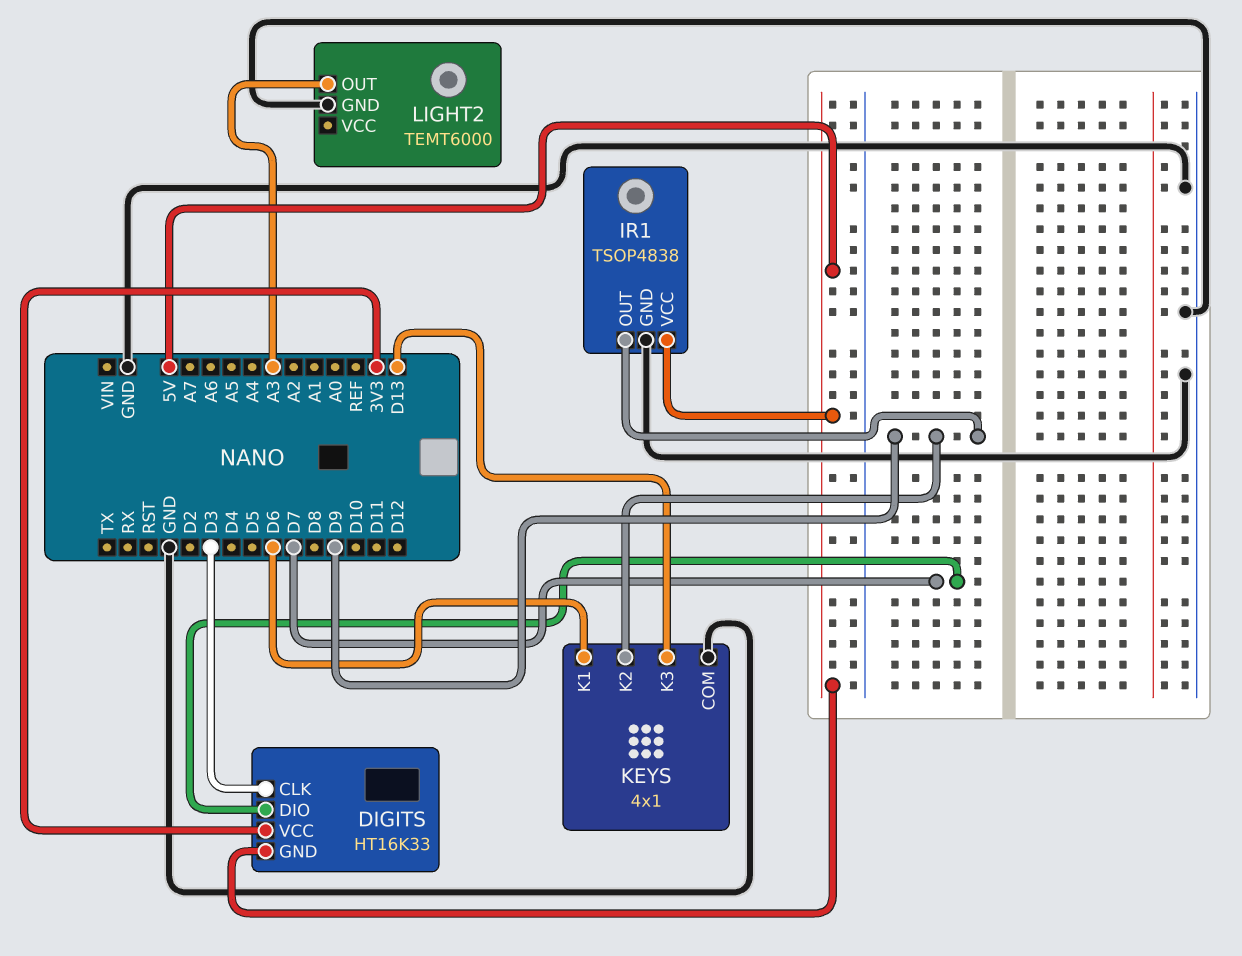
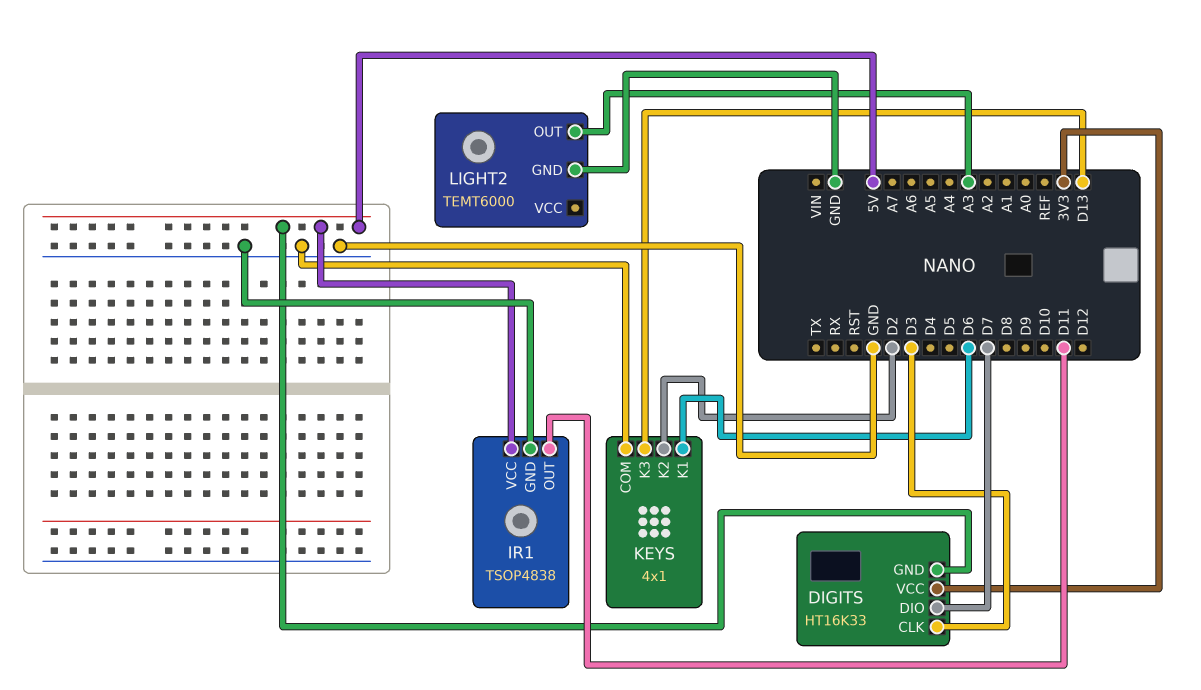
IR1 pin OUT: D9 -> D11
KEYS pin K2: D9 -> D2

